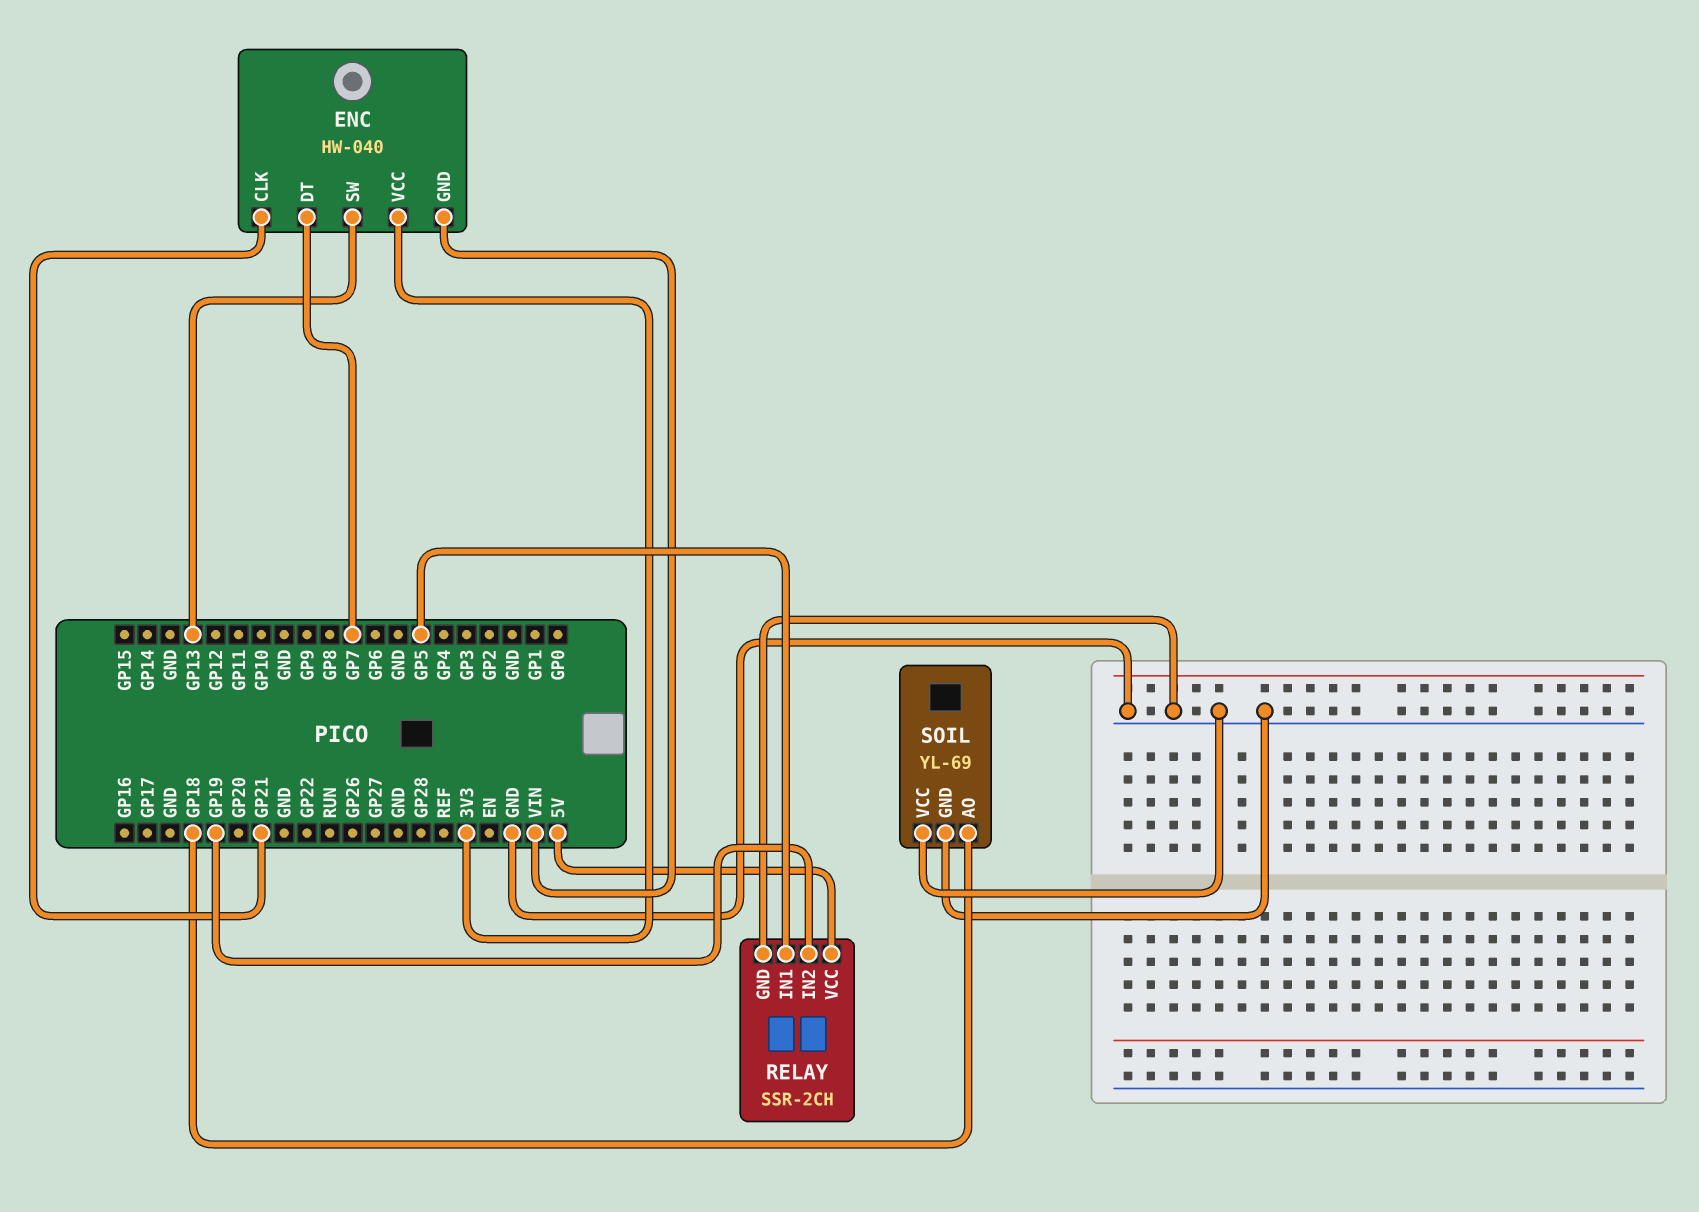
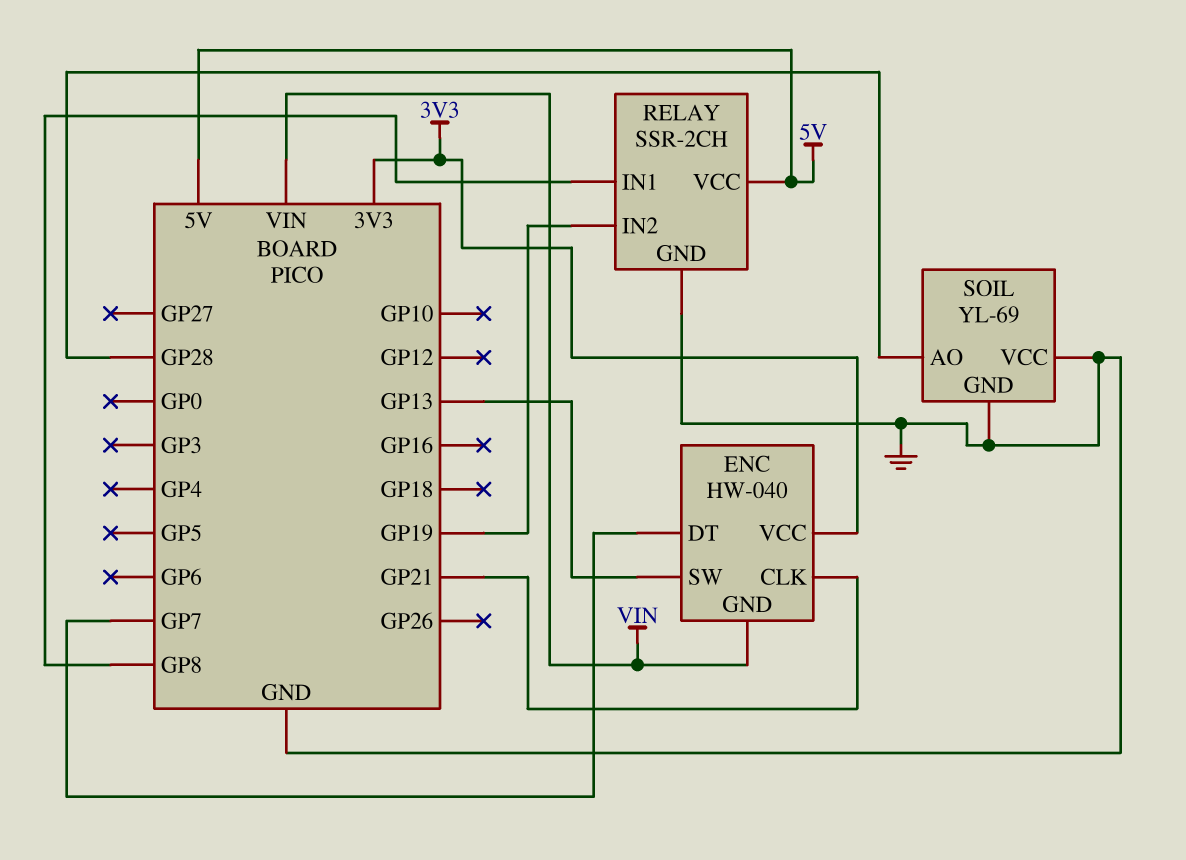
RELAY pin IN1: GP5 -> GP8
SOIL pin AO: GP18 -> GP28

